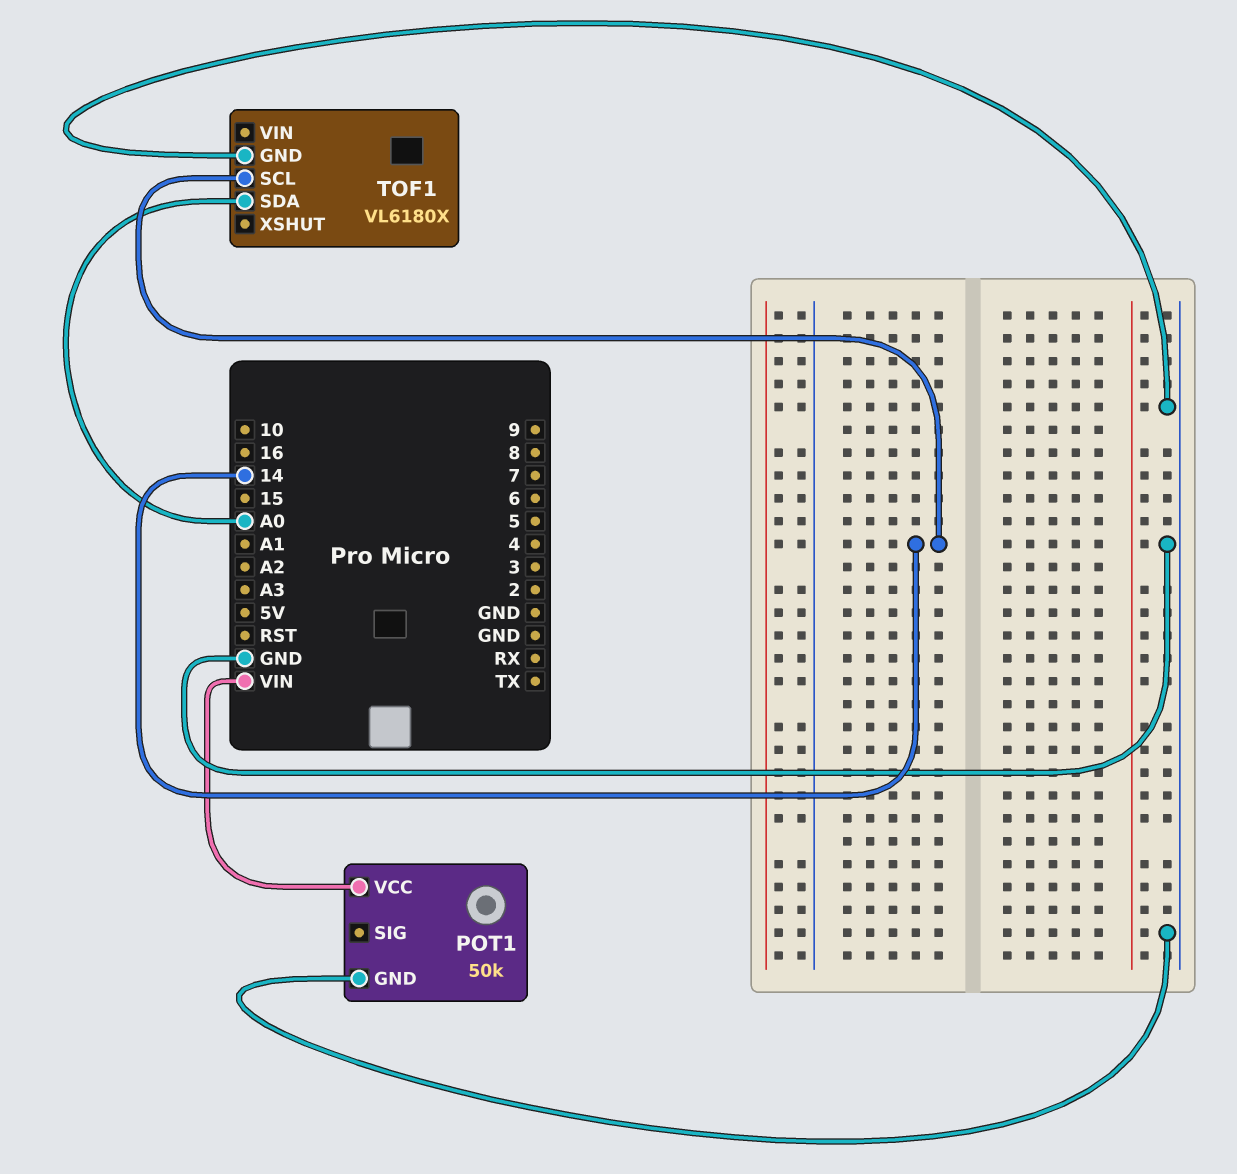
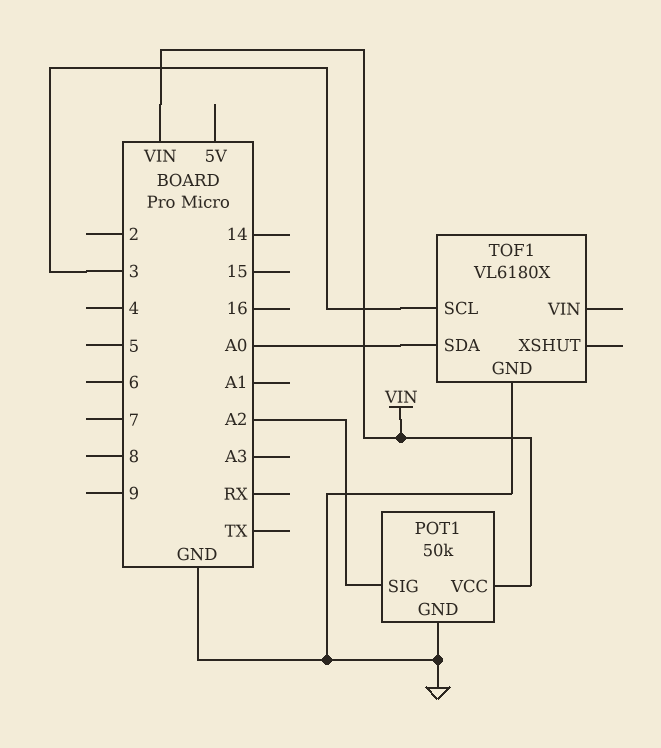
POT1 pin SIG: none -> A2
TOF1 pin SCL: 14 -> 3

